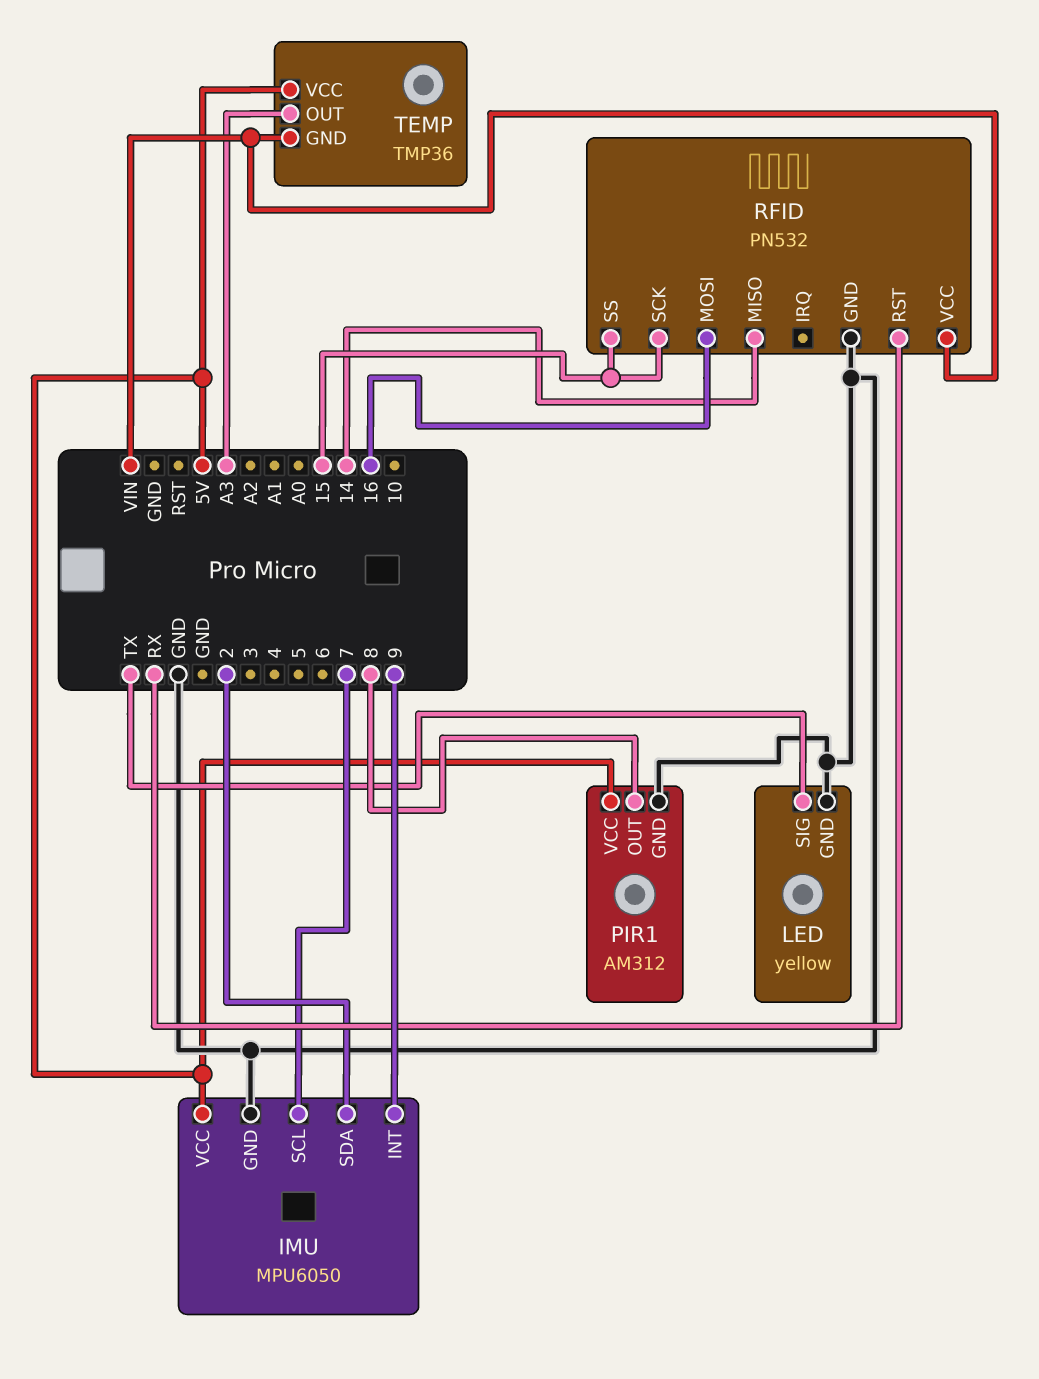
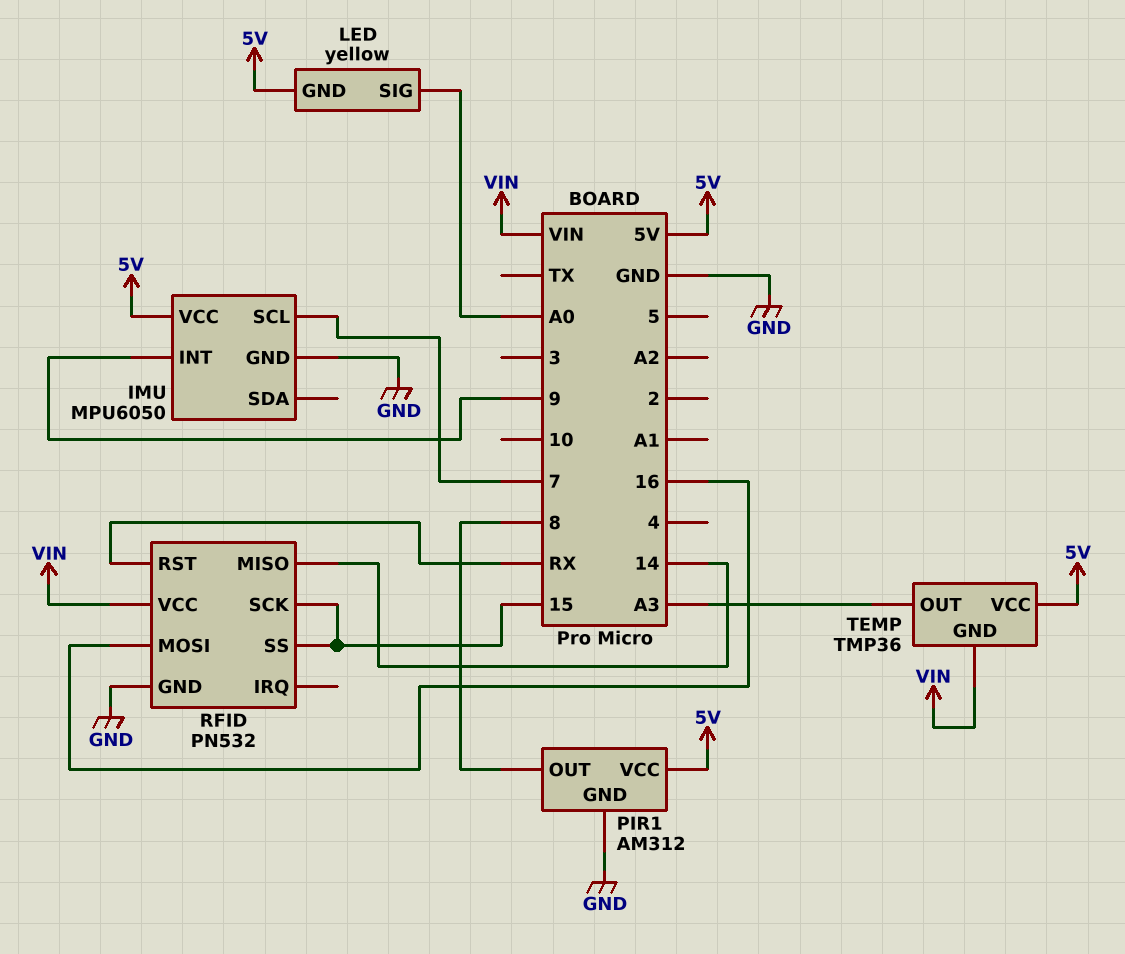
IMU pin SDA: 2 -> none
LED pin GND: GND -> 5V
LED pin SIG: TX -> A0

